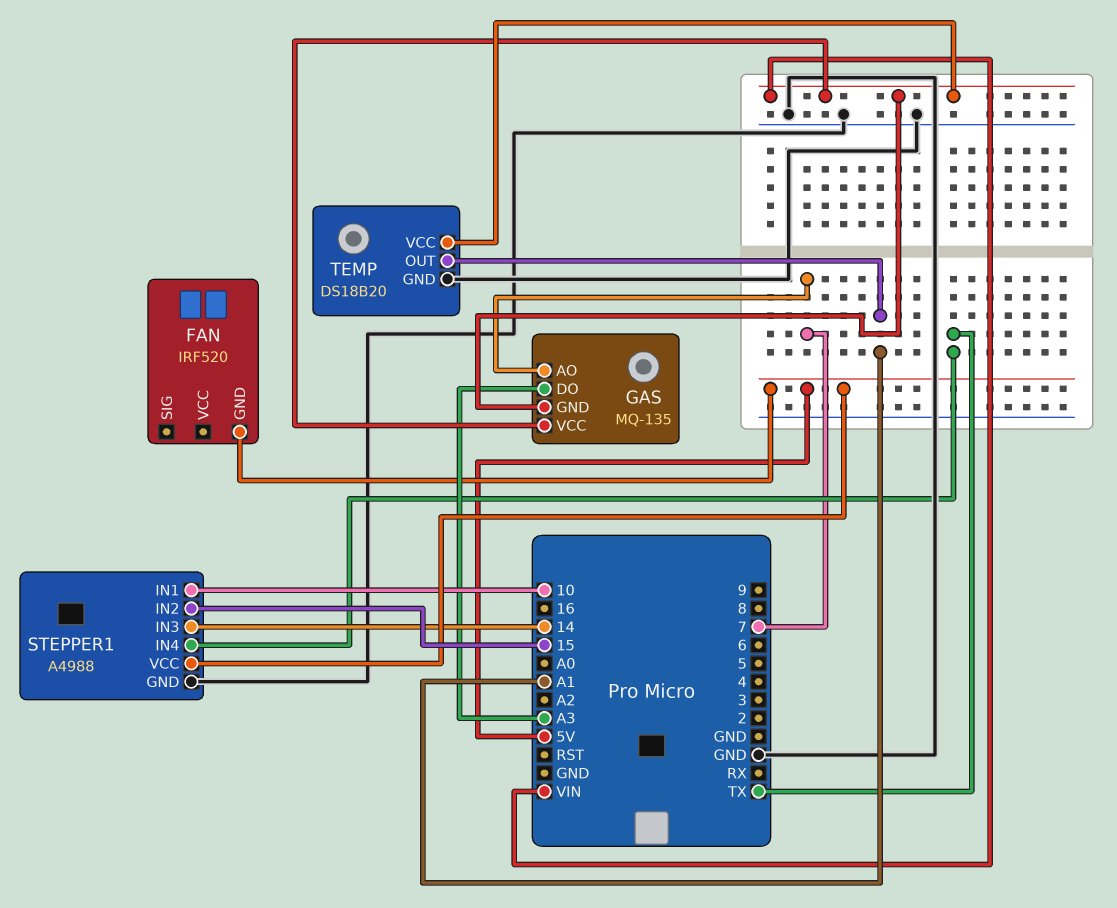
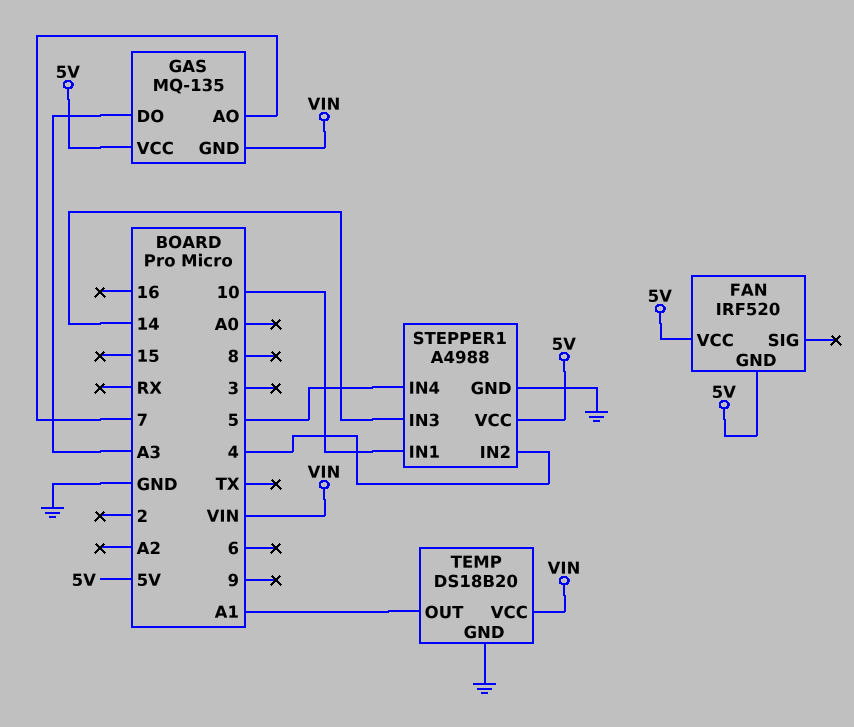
FAN pin VCC: none -> 5V
GAS pin VCC: VIN -> 5V
STEPPER1 pin IN2: 15 -> 4
STEPPER1 pin IN4: TX -> 5

